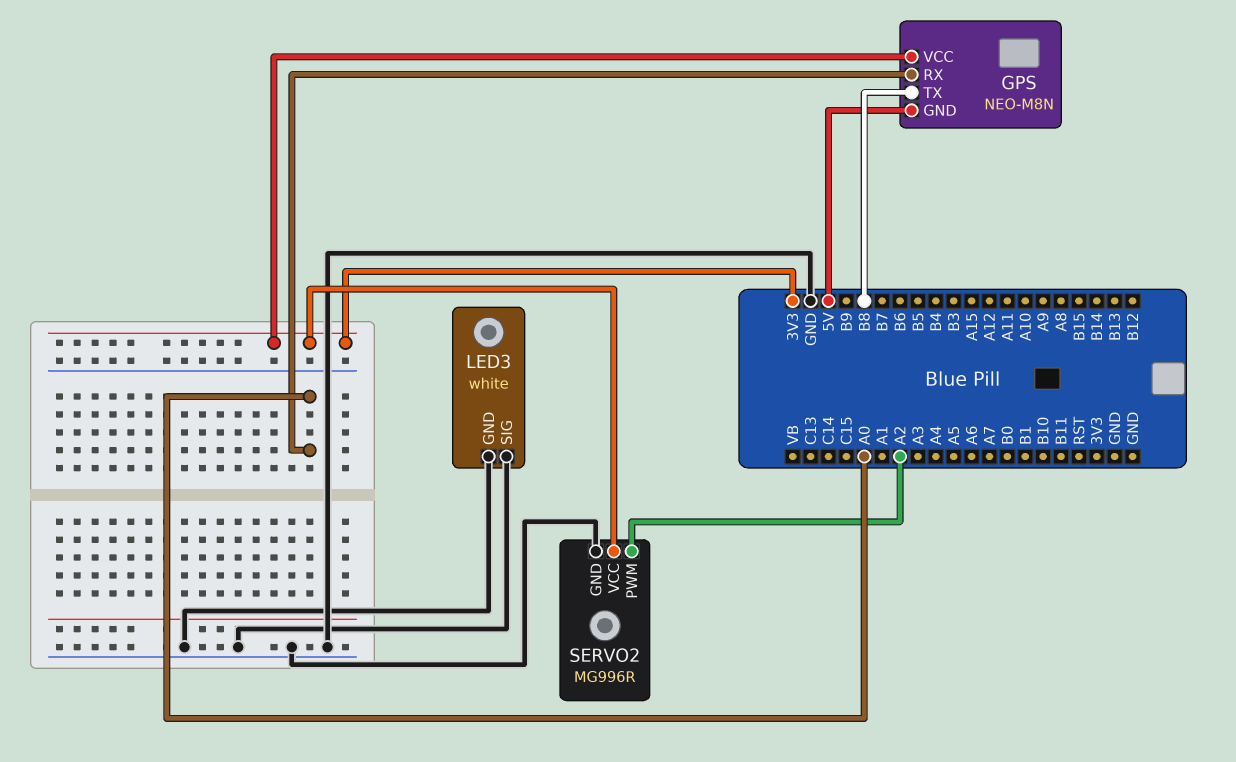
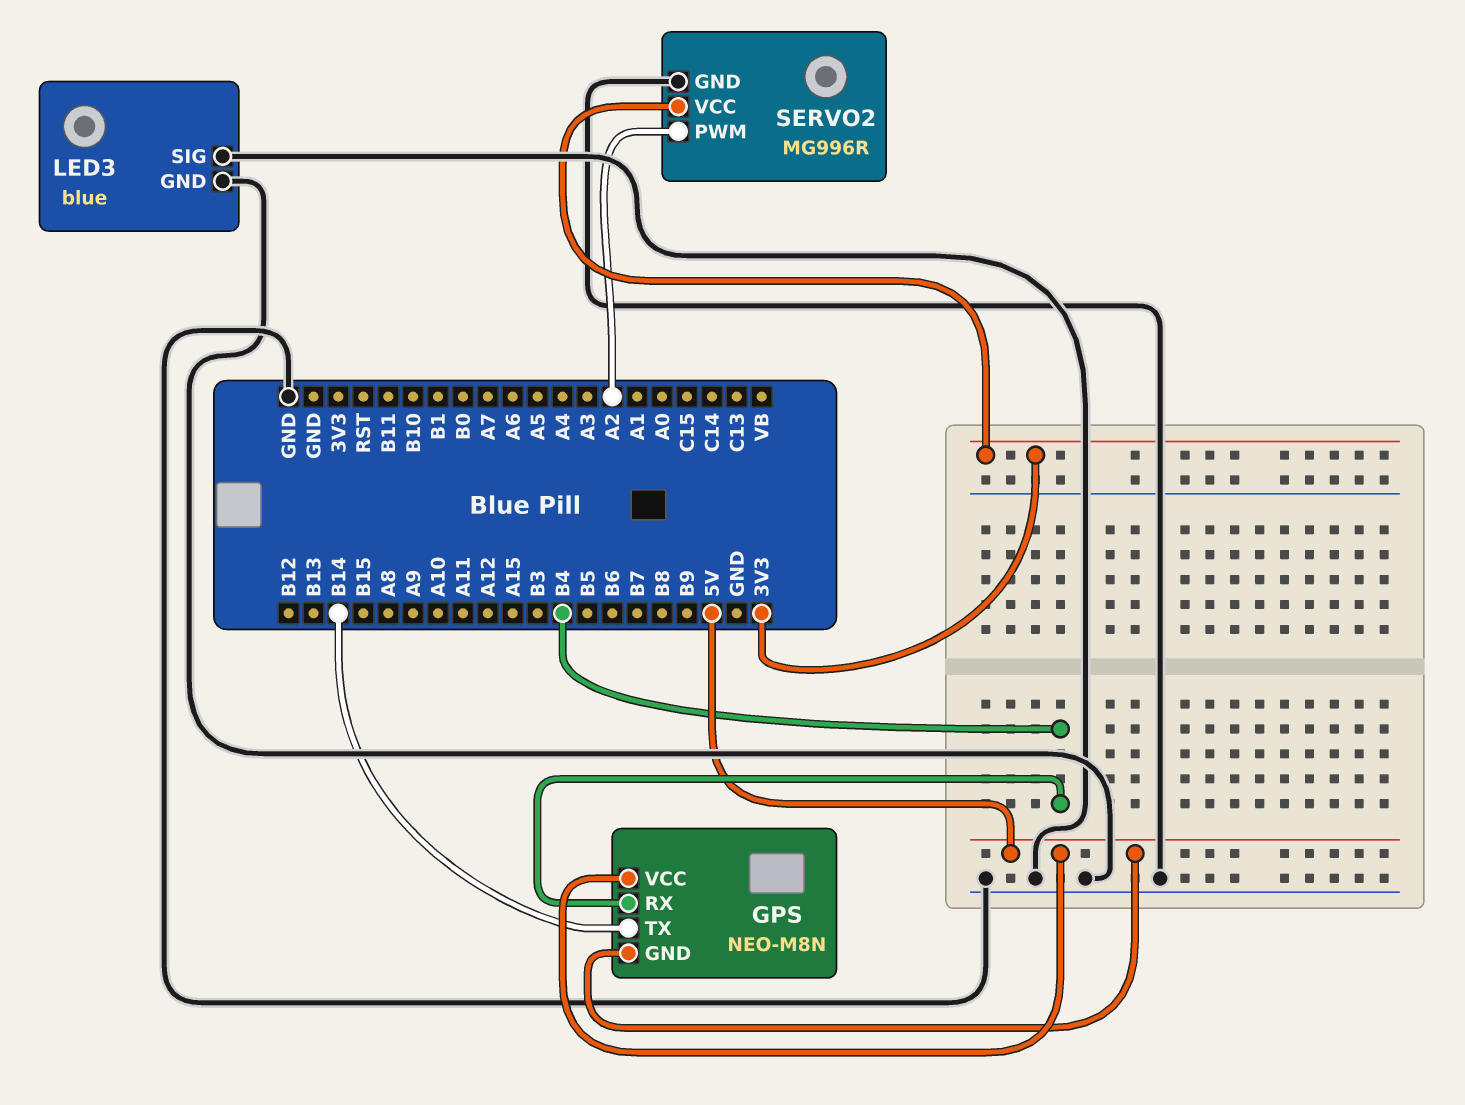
GPS pin RX: A0 -> B4
GPS pin TX: B8 -> B14
GPS pin VCC: 3V3 -> 5V
LED3: white -> blue

